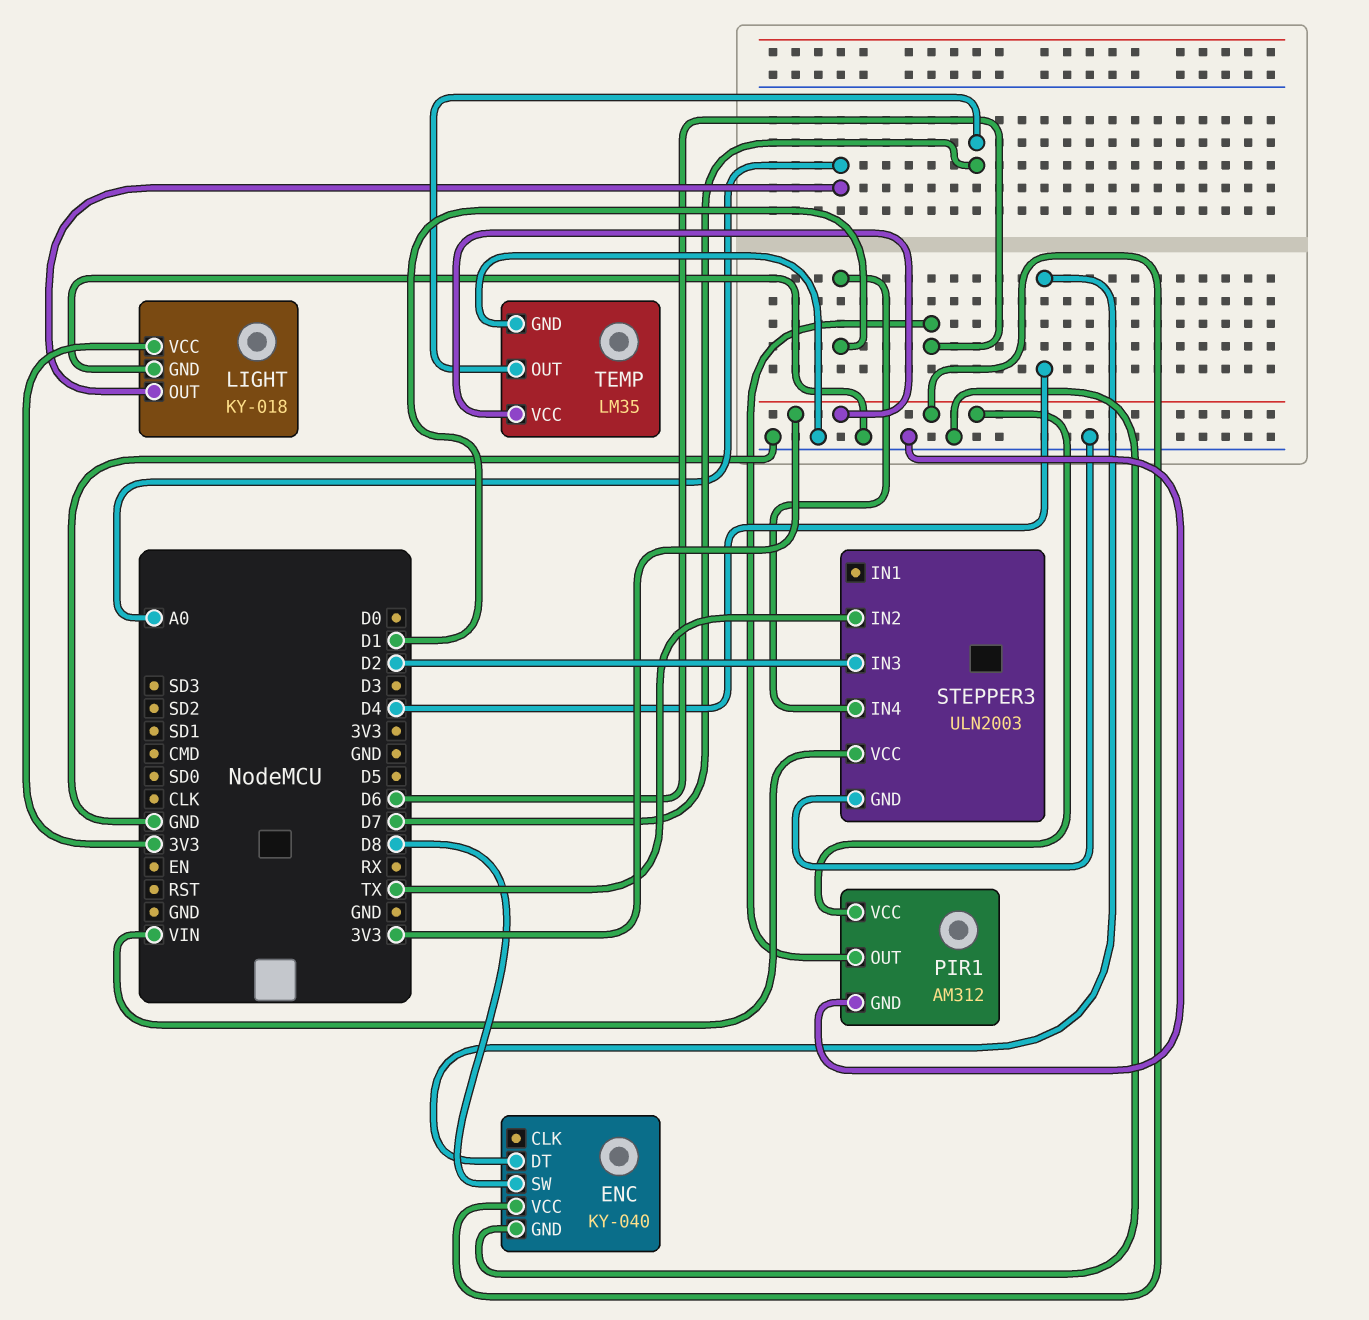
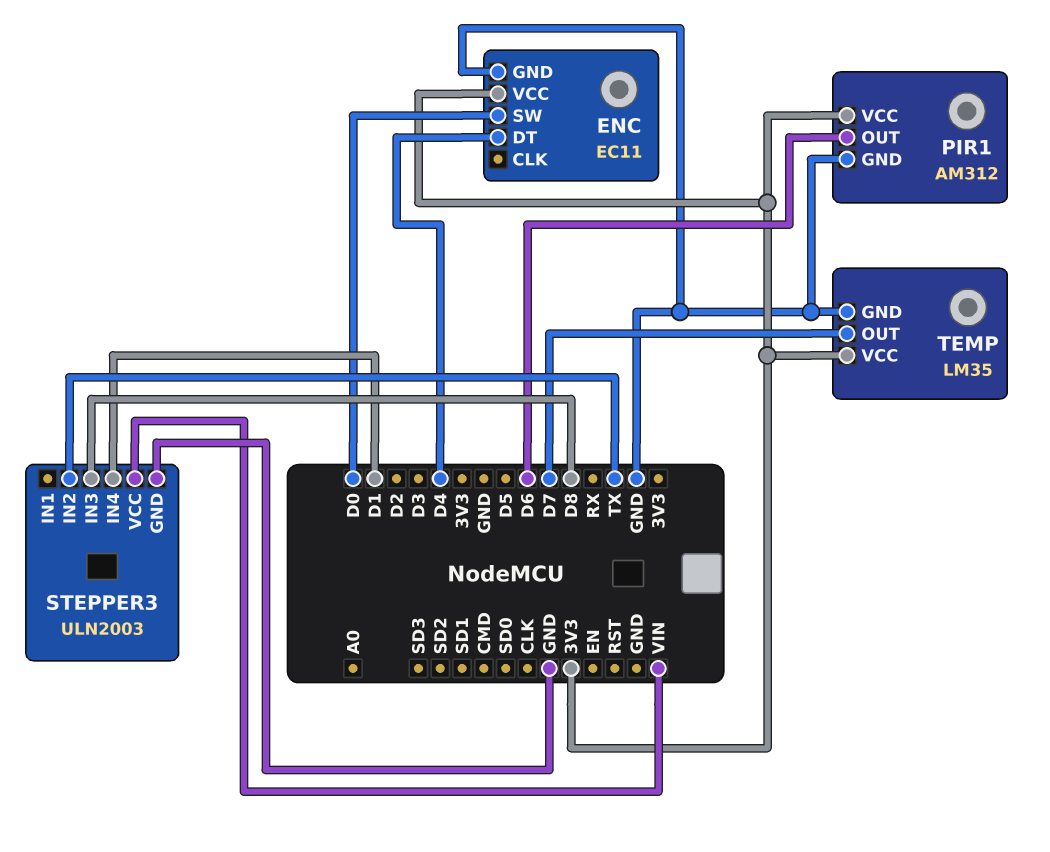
ENC: KY-040 -> EC11
ENC pin SW: D8 -> D0
LIGHT: KY-018 -> none
LIGHT pin GND: GND -> none
LIGHT pin OUT: A0 -> none
LIGHT pin VCC: 3V3 -> none
STEPPER3 pin IN3: D2 -> D8

